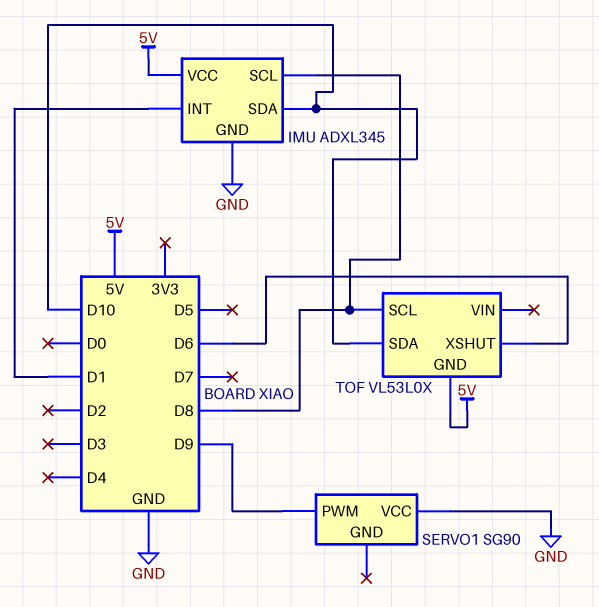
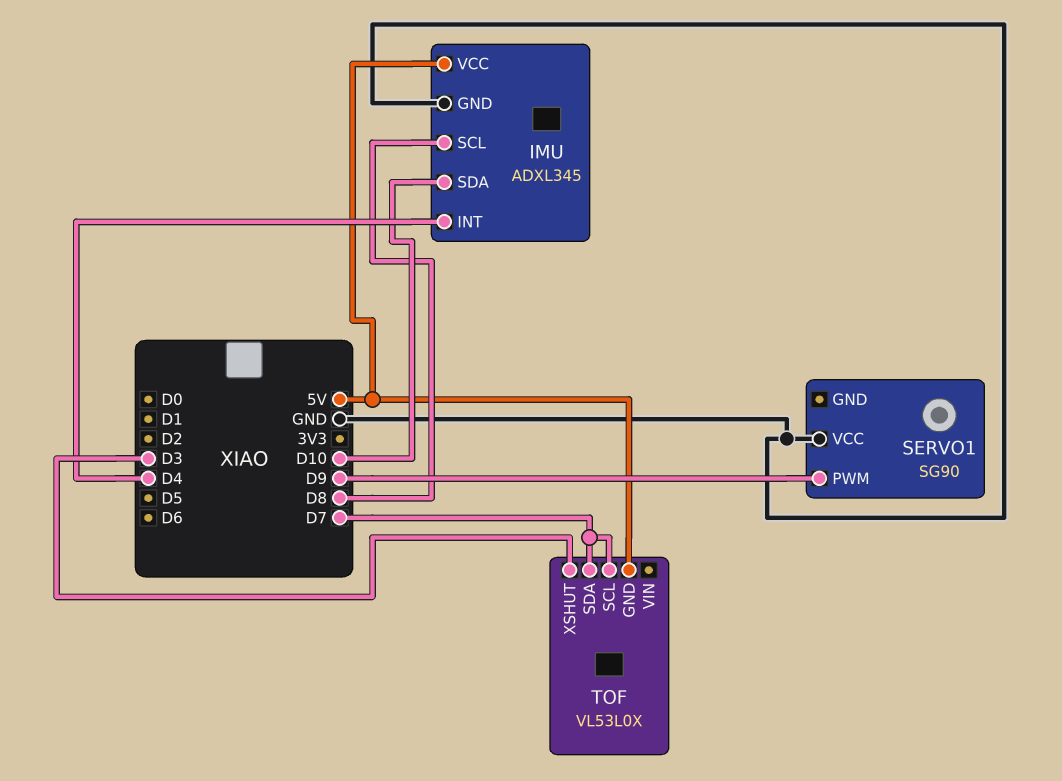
IMU pin INT: D1 -> D4
TOF pin SCL: D8 -> D7
TOF pin SDA: D10 -> D7
TOF pin XSHUT: D6 -> D3

